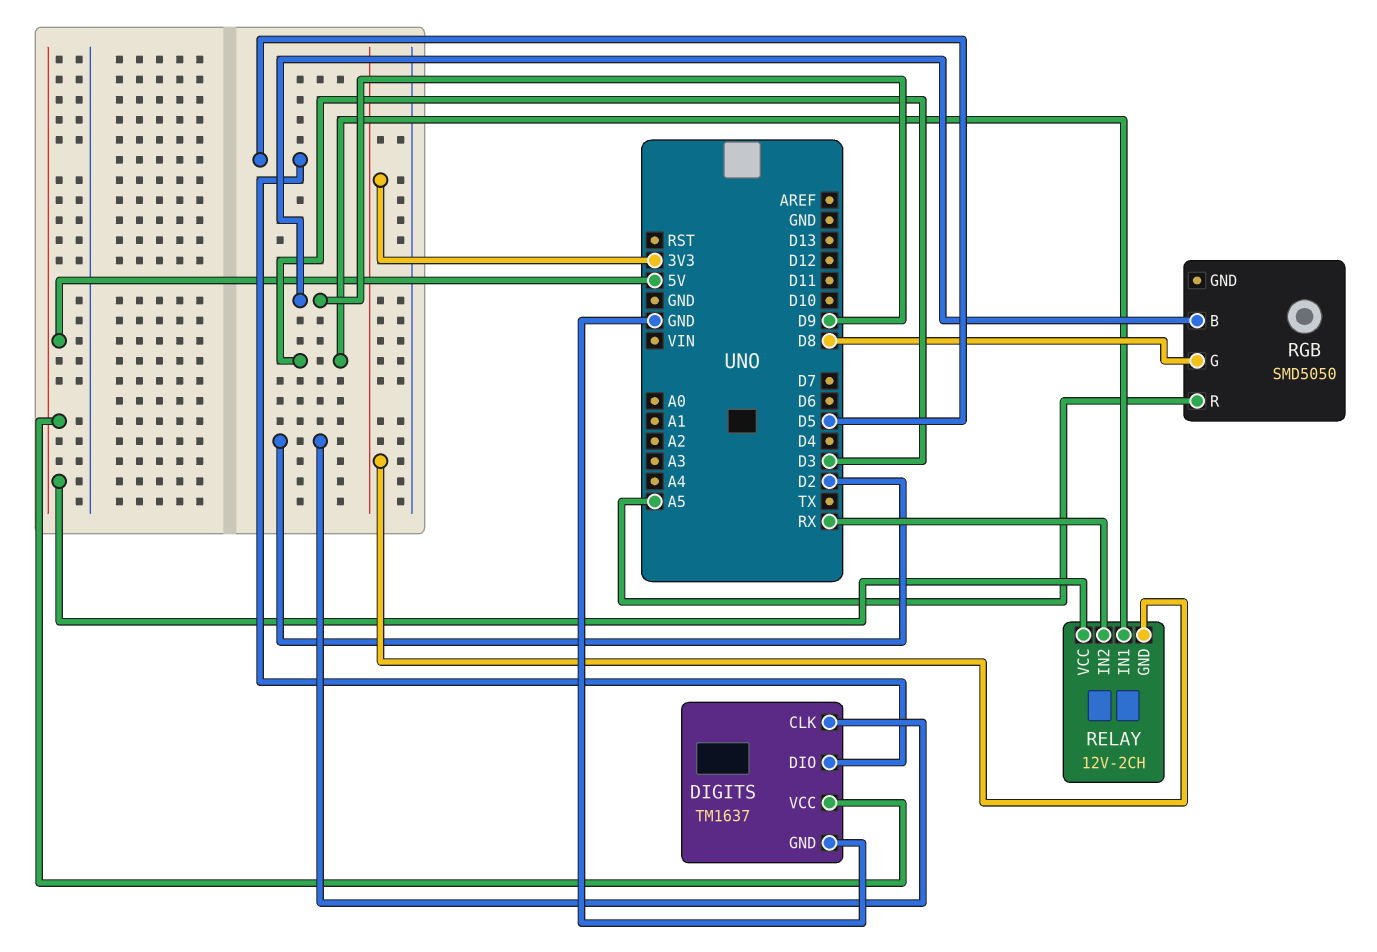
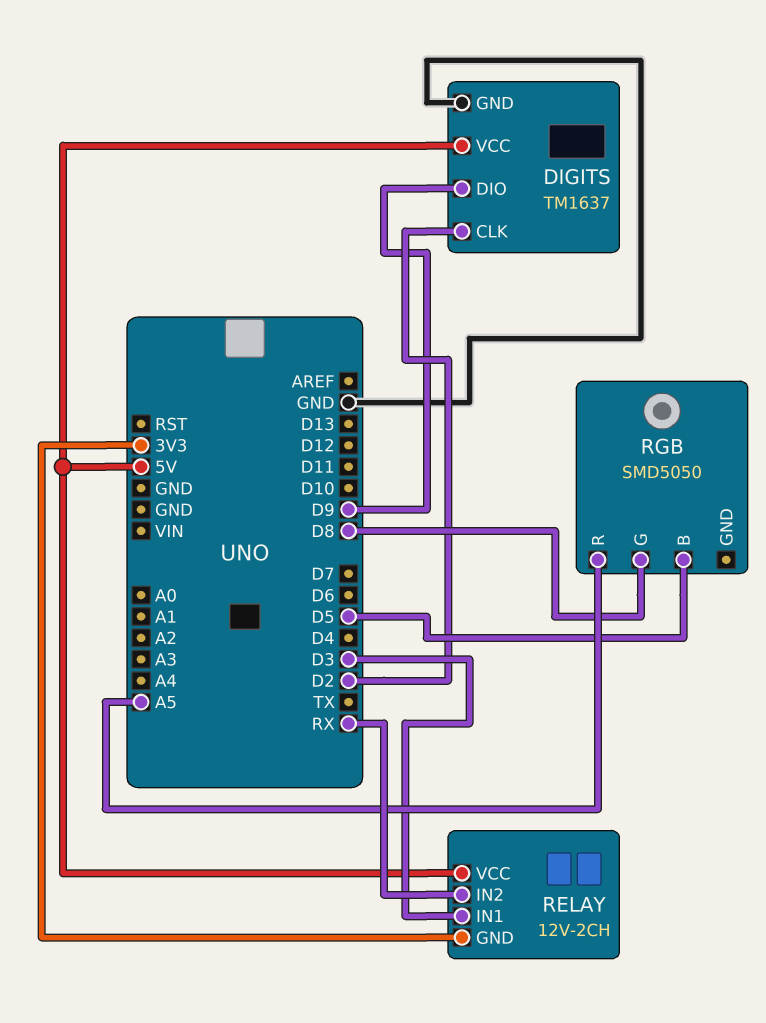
DIGITS pin DIO: D5 -> D9
RGB pin B: D9 -> D5

